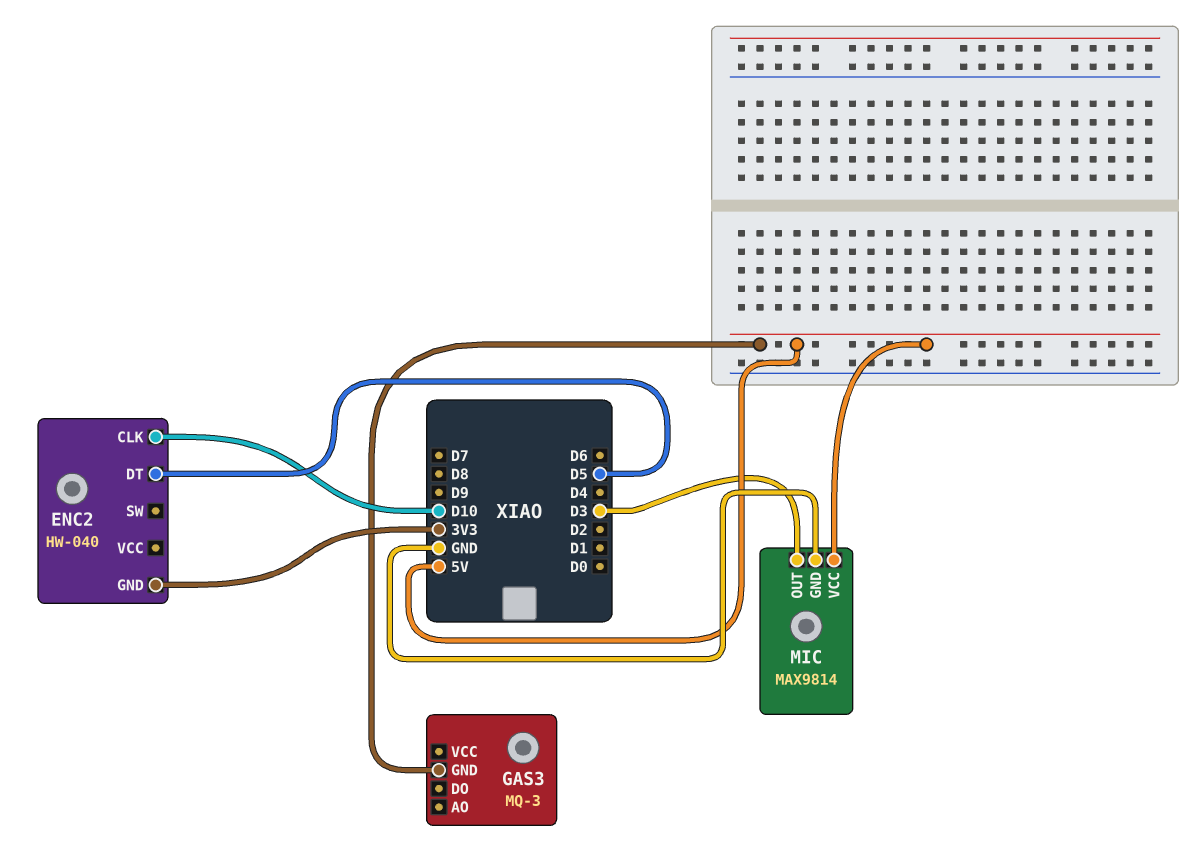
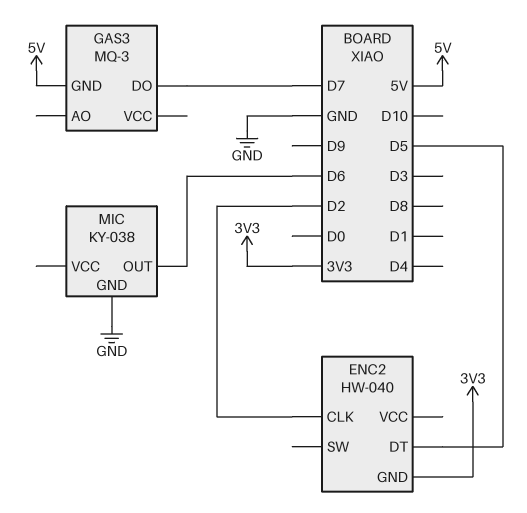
ENC2 pin CLK: D10 -> D2
GAS3 pin DO: none -> D7
MIC: MAX9814 -> KY-038
MIC pin OUT: D3 -> D6
MIC pin VCC: 5V -> none

